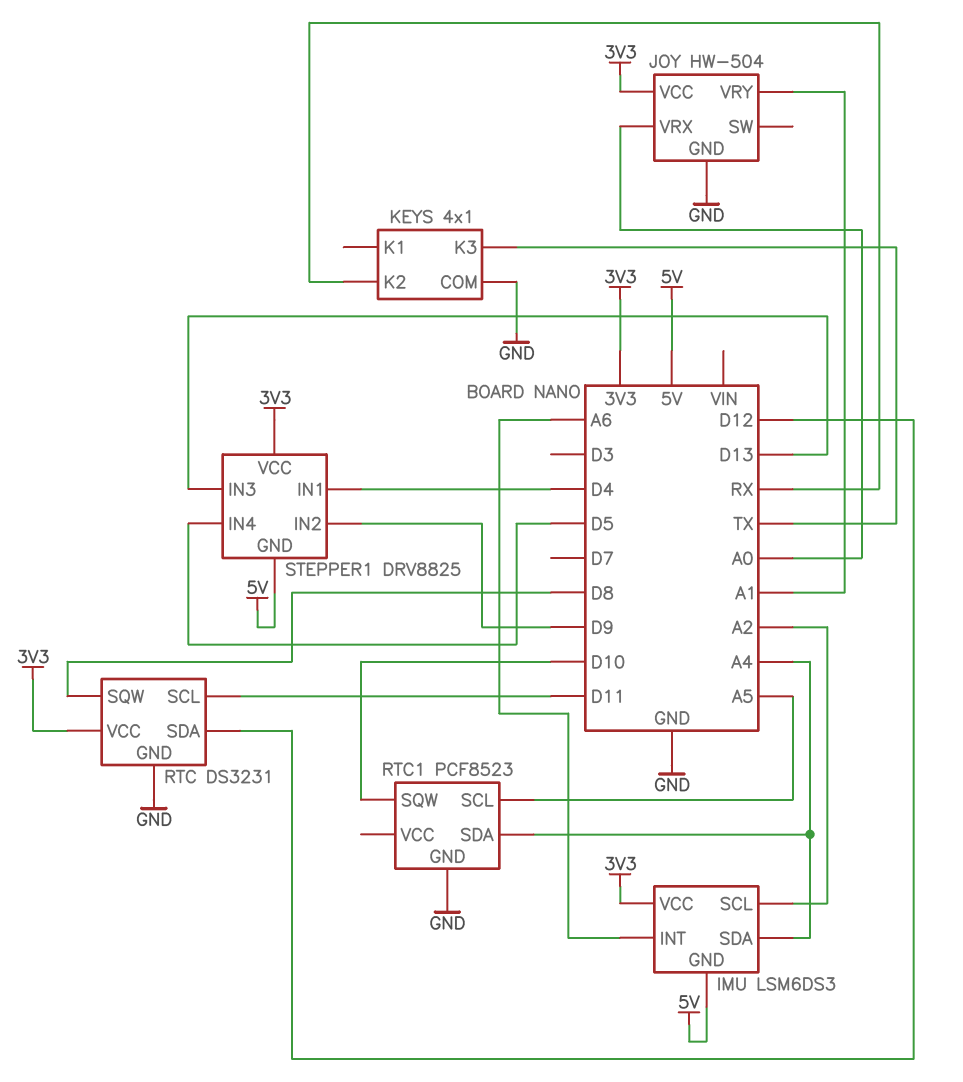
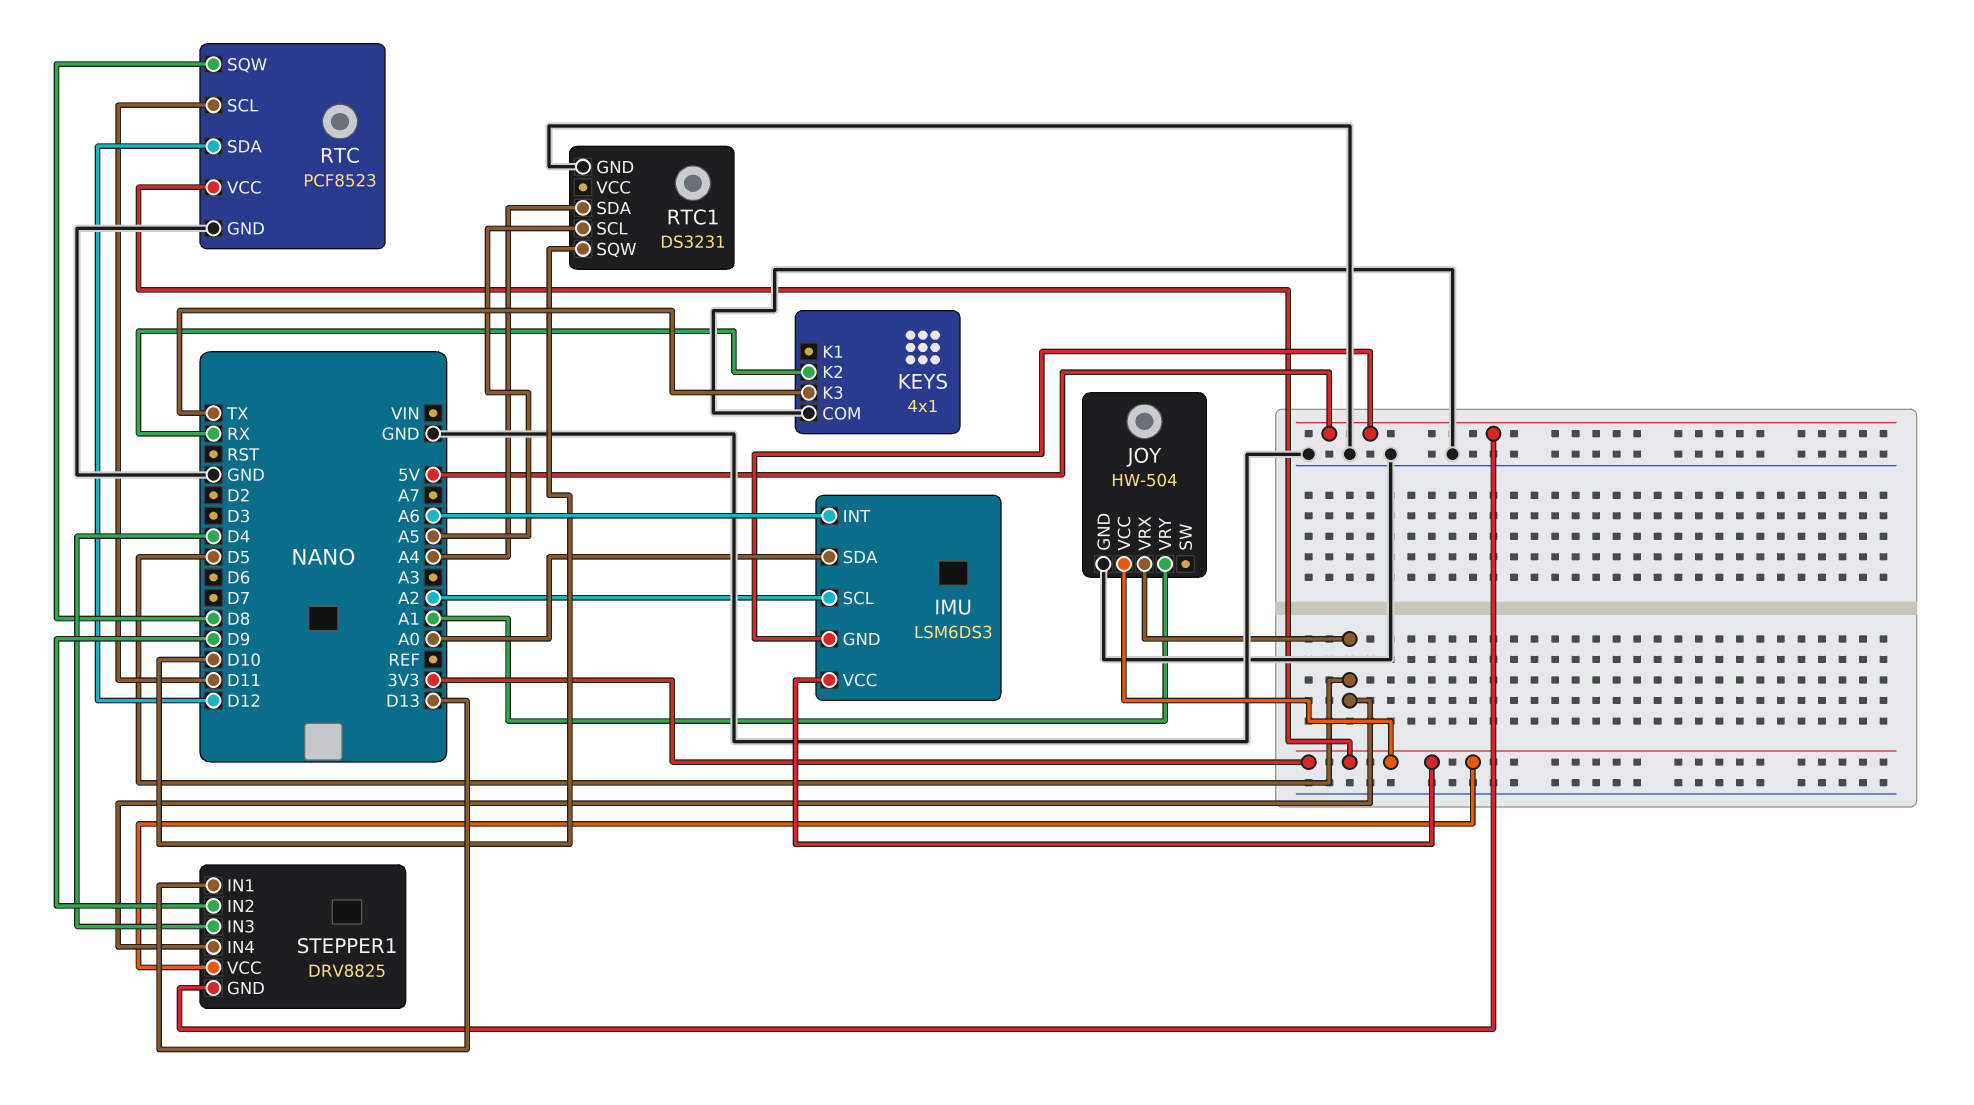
IMU pin SDA: A4 -> A0
JOY pin VRX: A0 -> D5
RTC: DS3231 -> PCF8523
RTC1: PCF8523 -> DS3231
STEPPER1 pin IN1: D4 -> D13
STEPPER1 pin IN3: D13 -> D4

